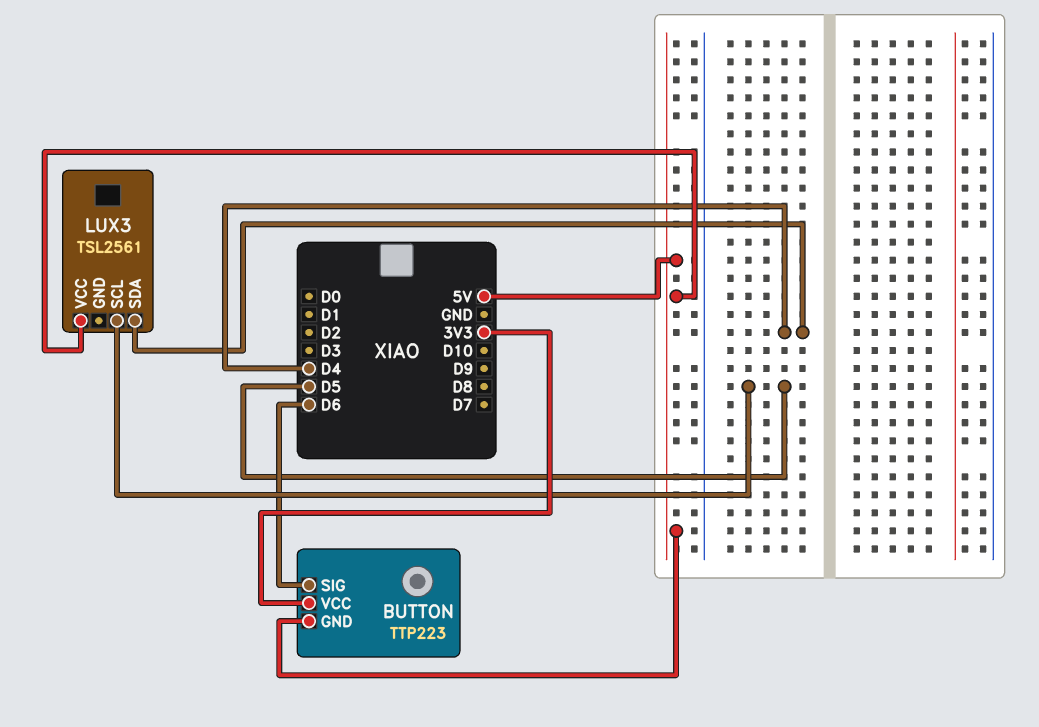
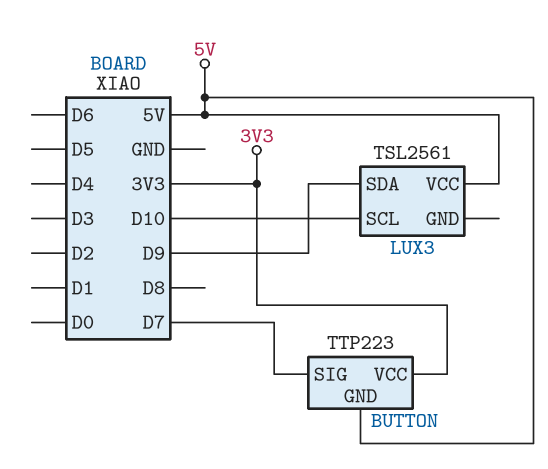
BUTTON pin SIG: D6 -> D7
LUX3 pin SCL: D5 -> D10
LUX3 pin SDA: D4 -> D9

